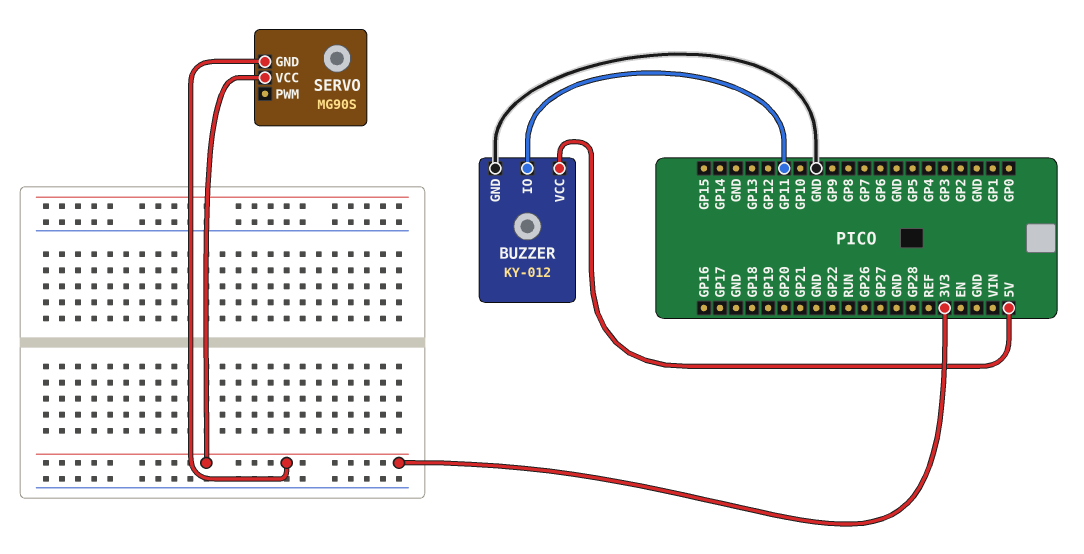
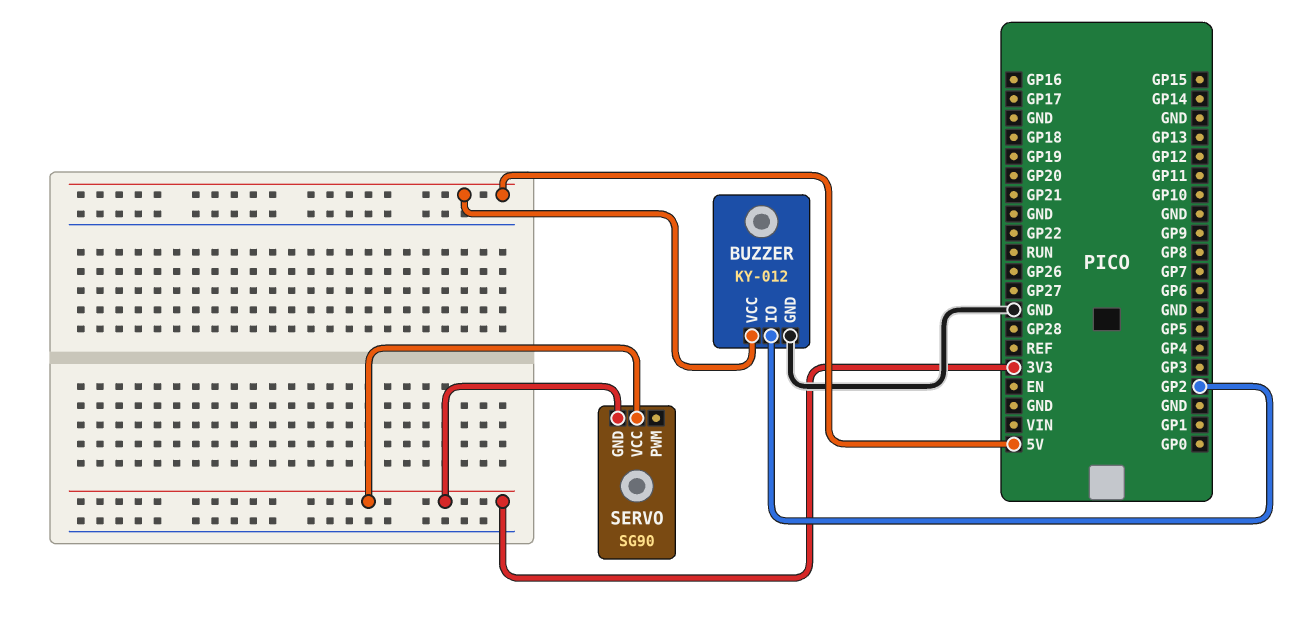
BUZZER pin IO: GP11 -> GP2
SERVO: MG90S -> SG90

